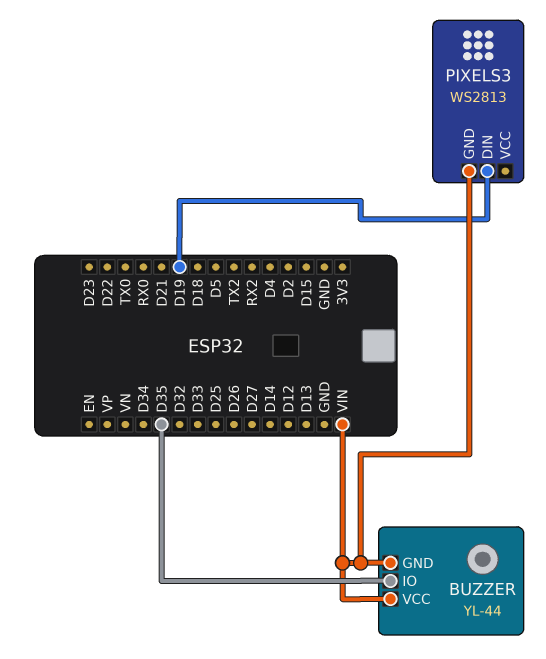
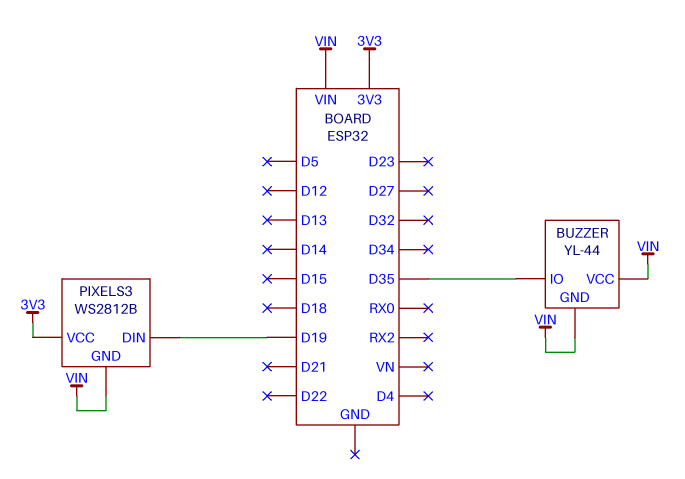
PIXELS3: WS2813 -> WS2812B
PIXELS3 pin VCC: none -> 3V3

